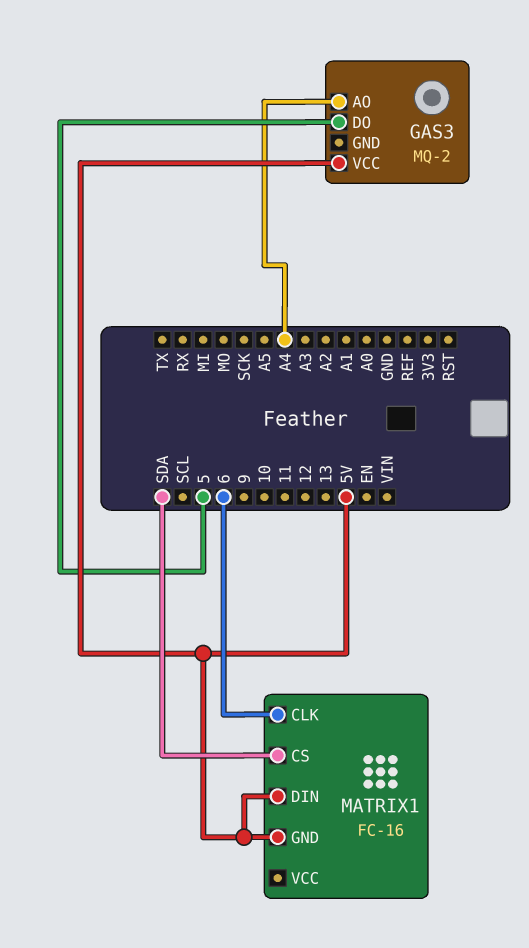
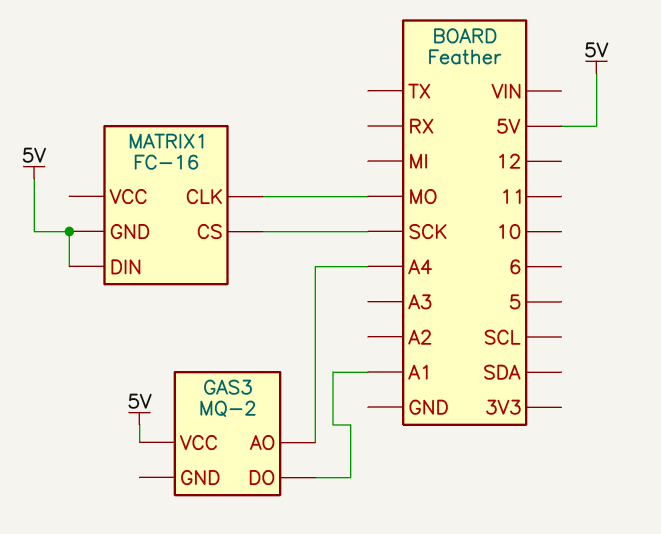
GAS3 pin DO: 5 -> A1
MATRIX1 pin CLK: 6 -> MO
MATRIX1 pin CS: SDA -> SCK

